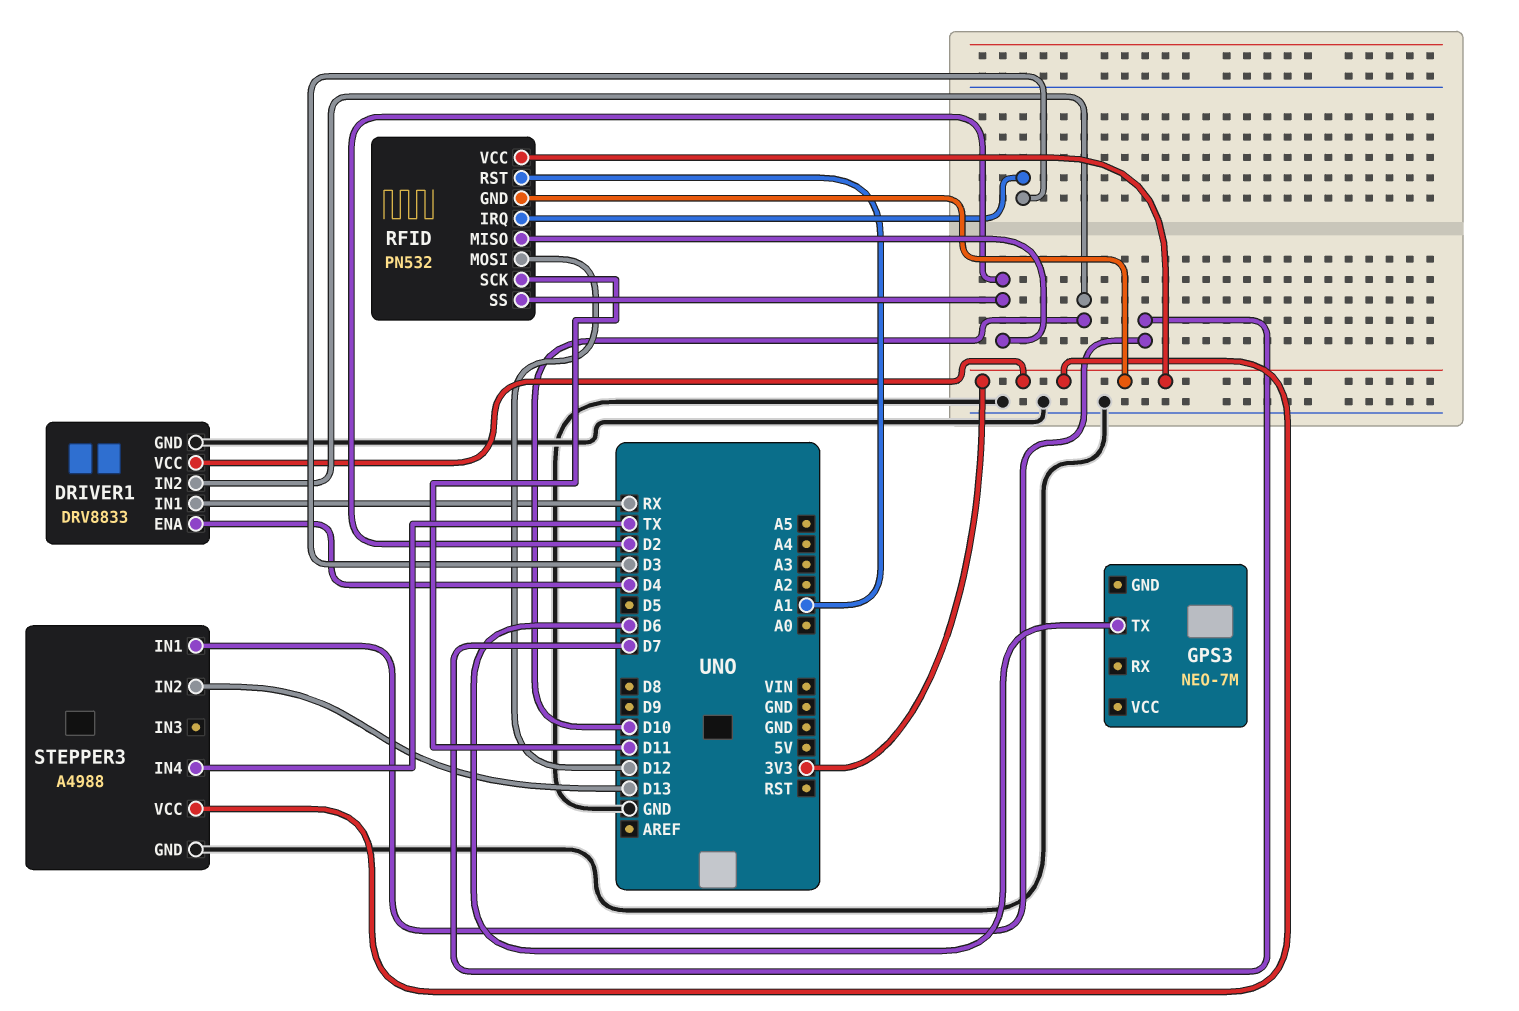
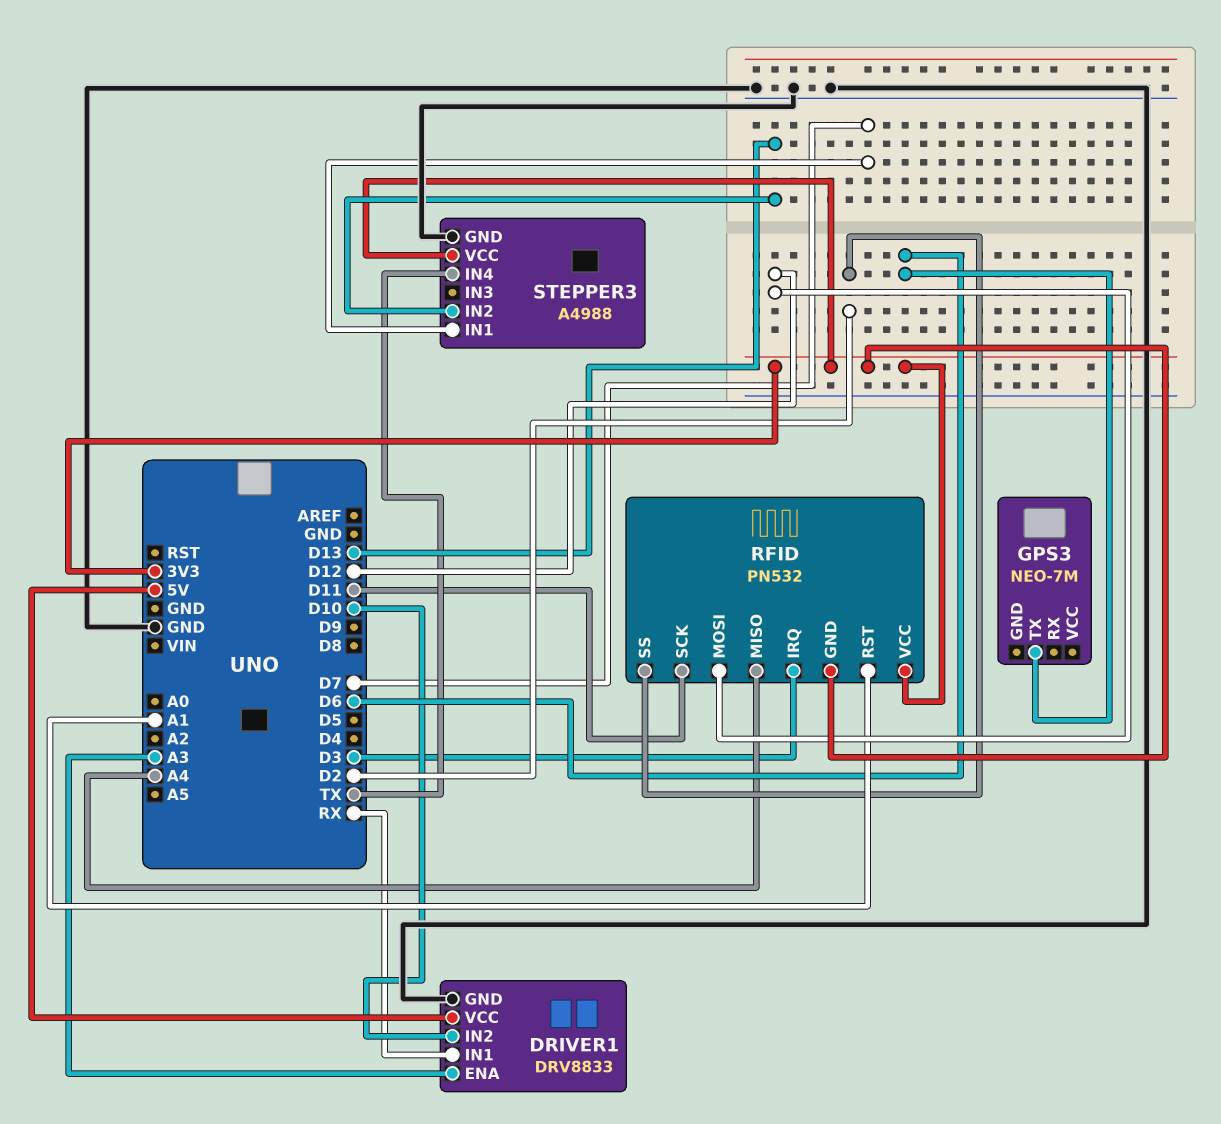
DRIVER1 pin ENA: D4 -> A3
DRIVER1 pin VCC: 3V3 -> 5V
RFID pin MISO: D2 -> A4

